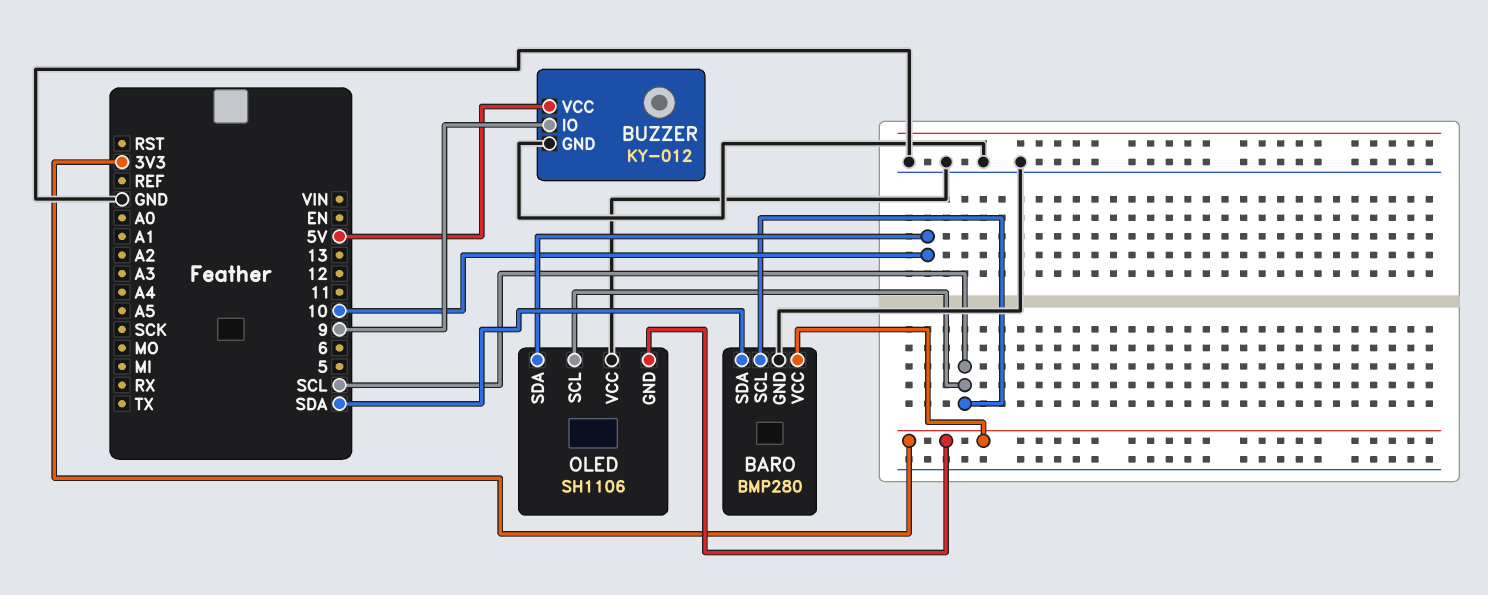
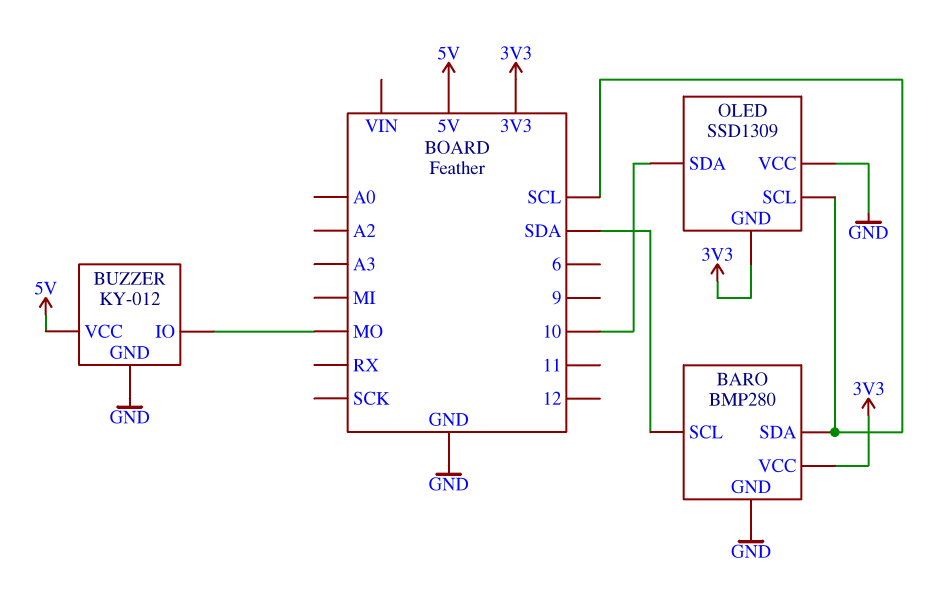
BARO pin SCL: SCL -> SDA
BARO pin SDA: SDA -> SCL
BUZZER pin IO: 9 -> MO
OLED: SH1106 -> SSD1309

